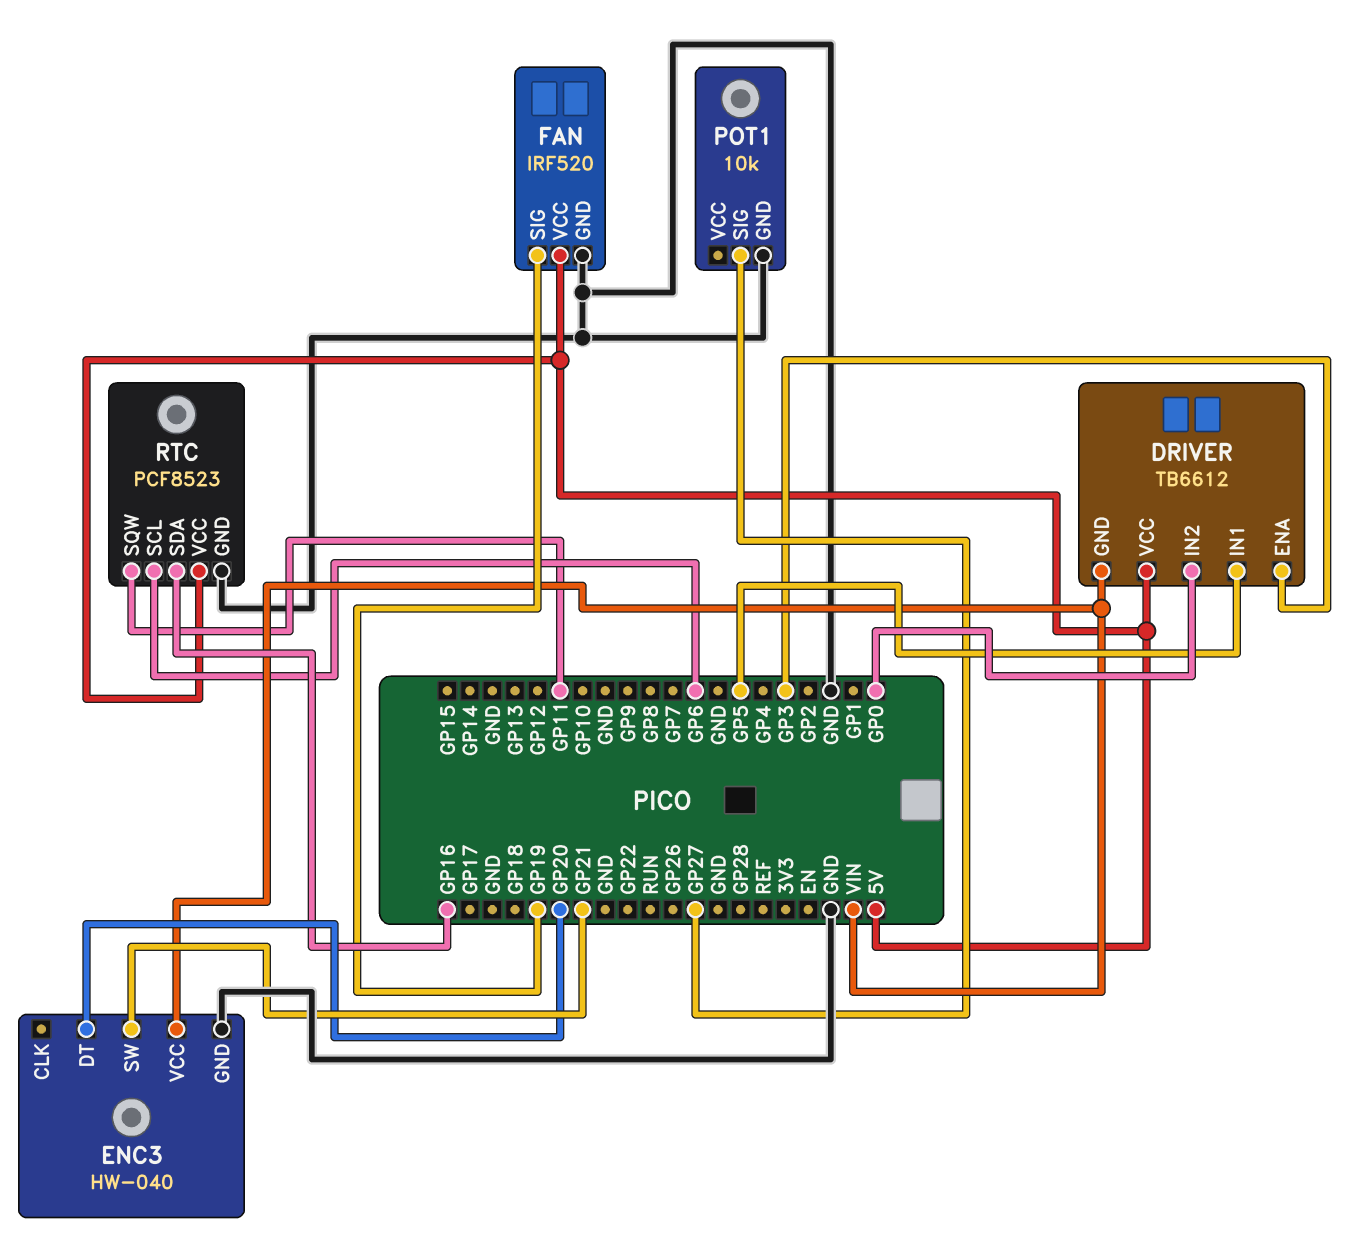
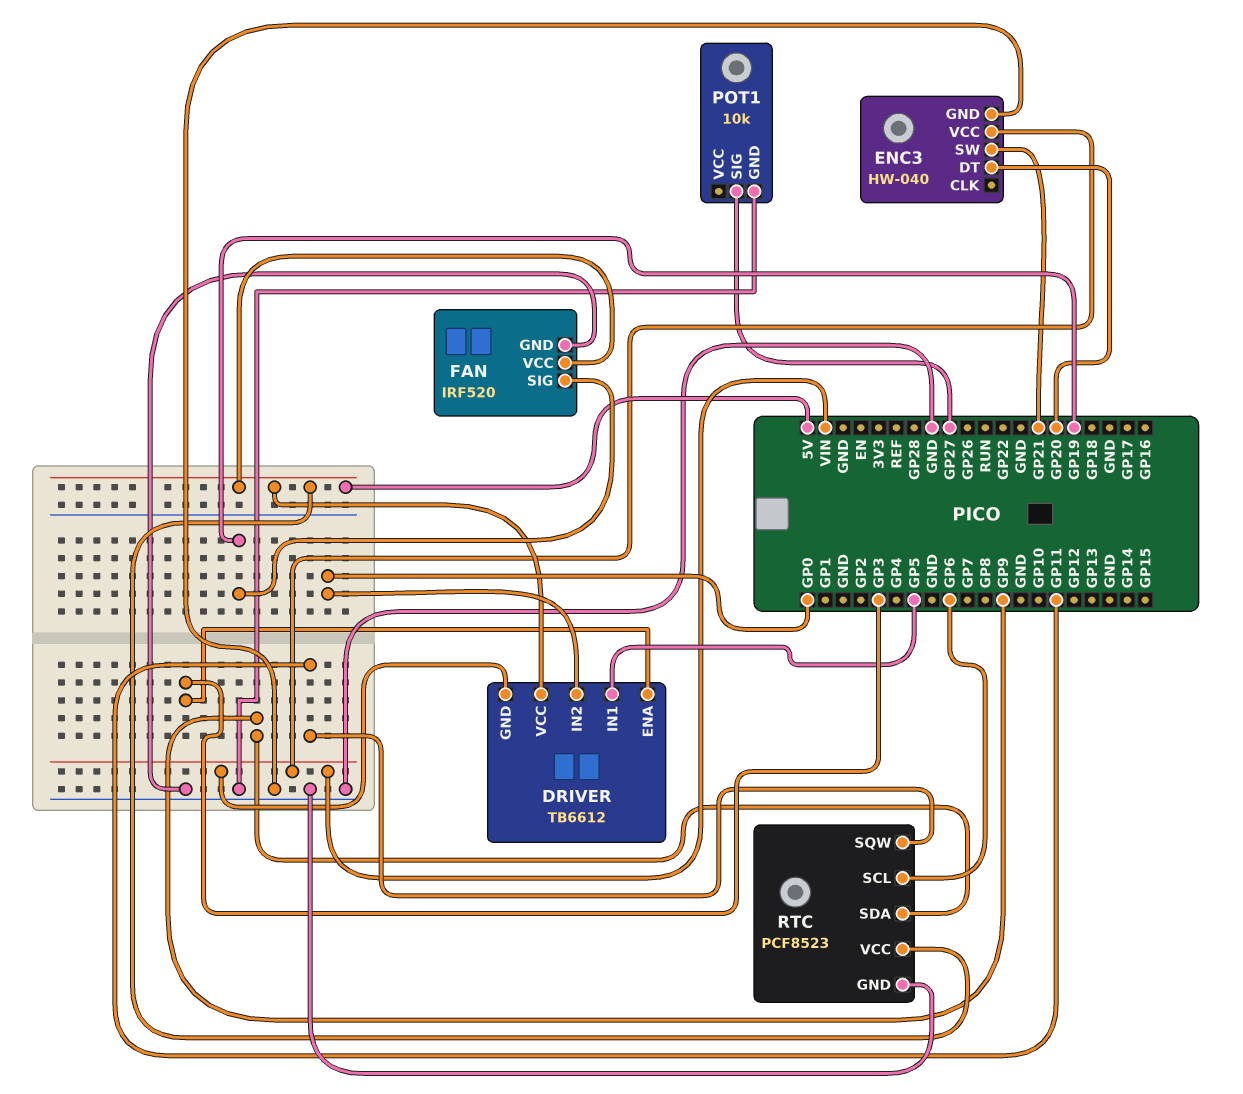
RTC pin SDA: GP16 -> GP9

